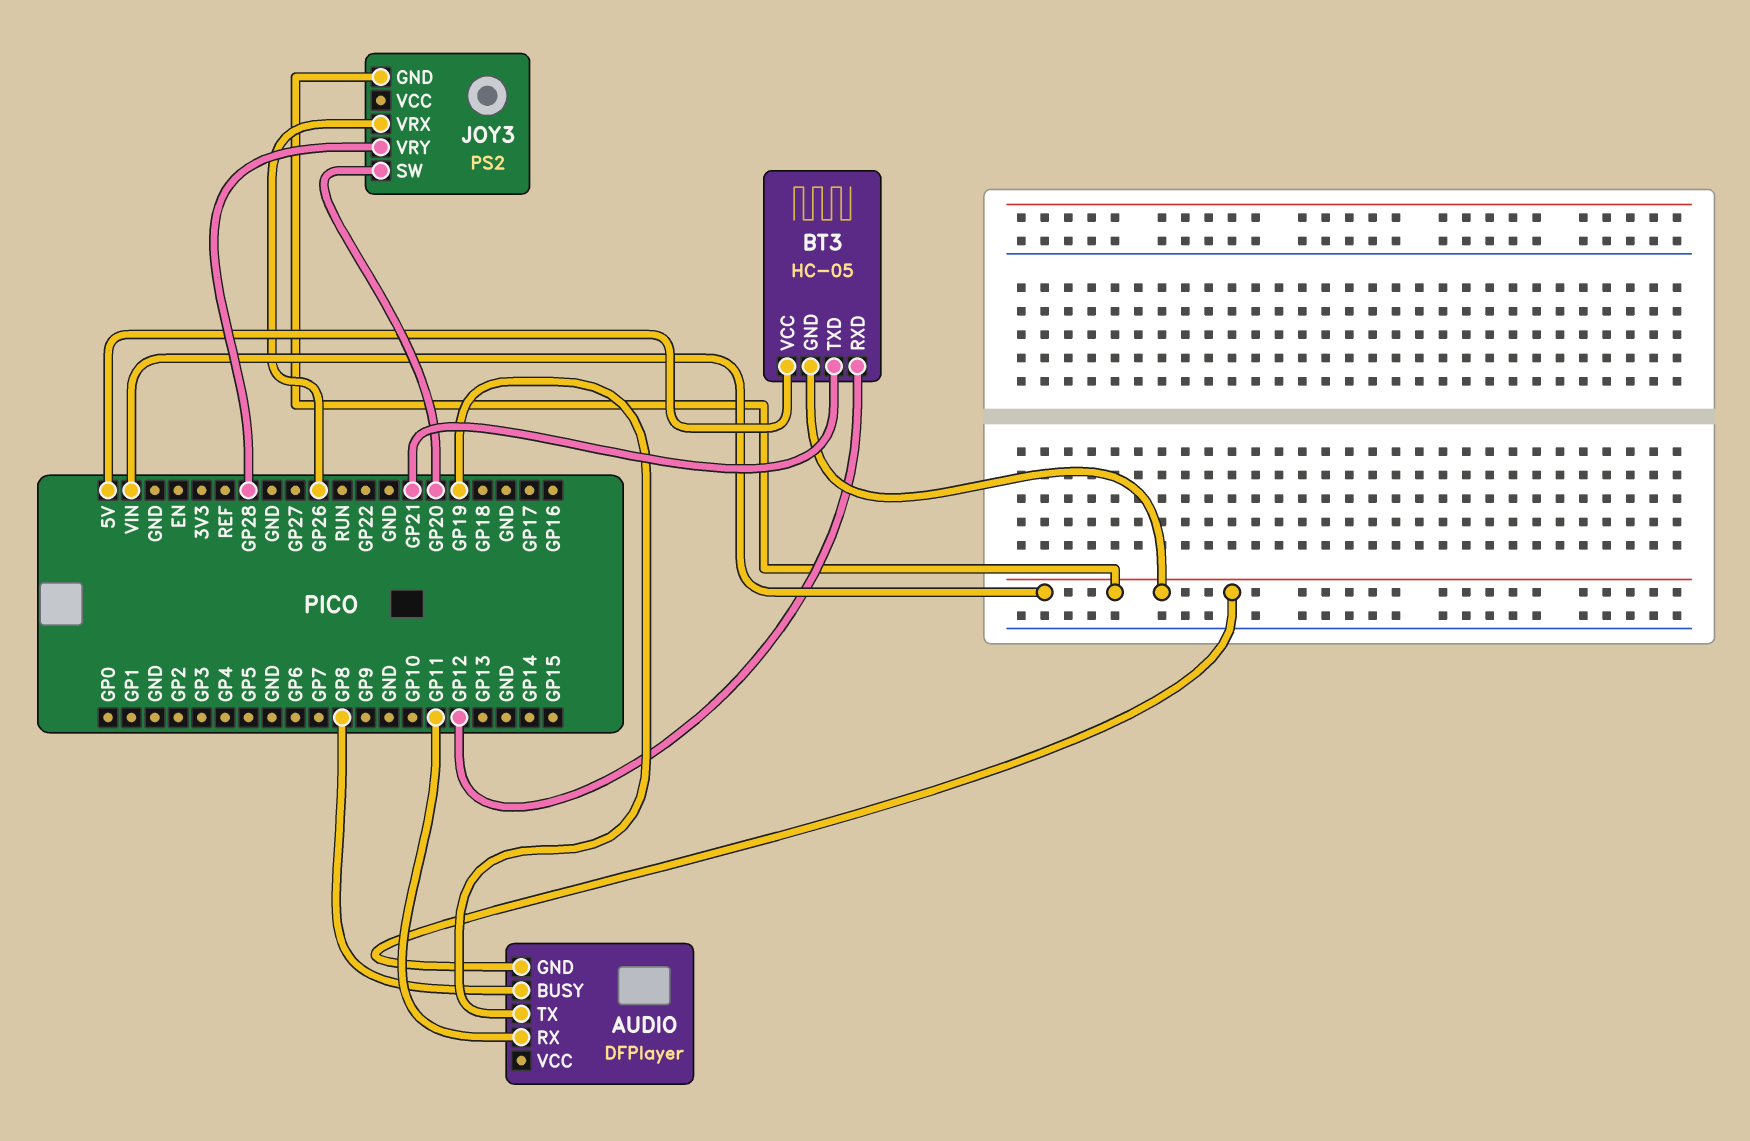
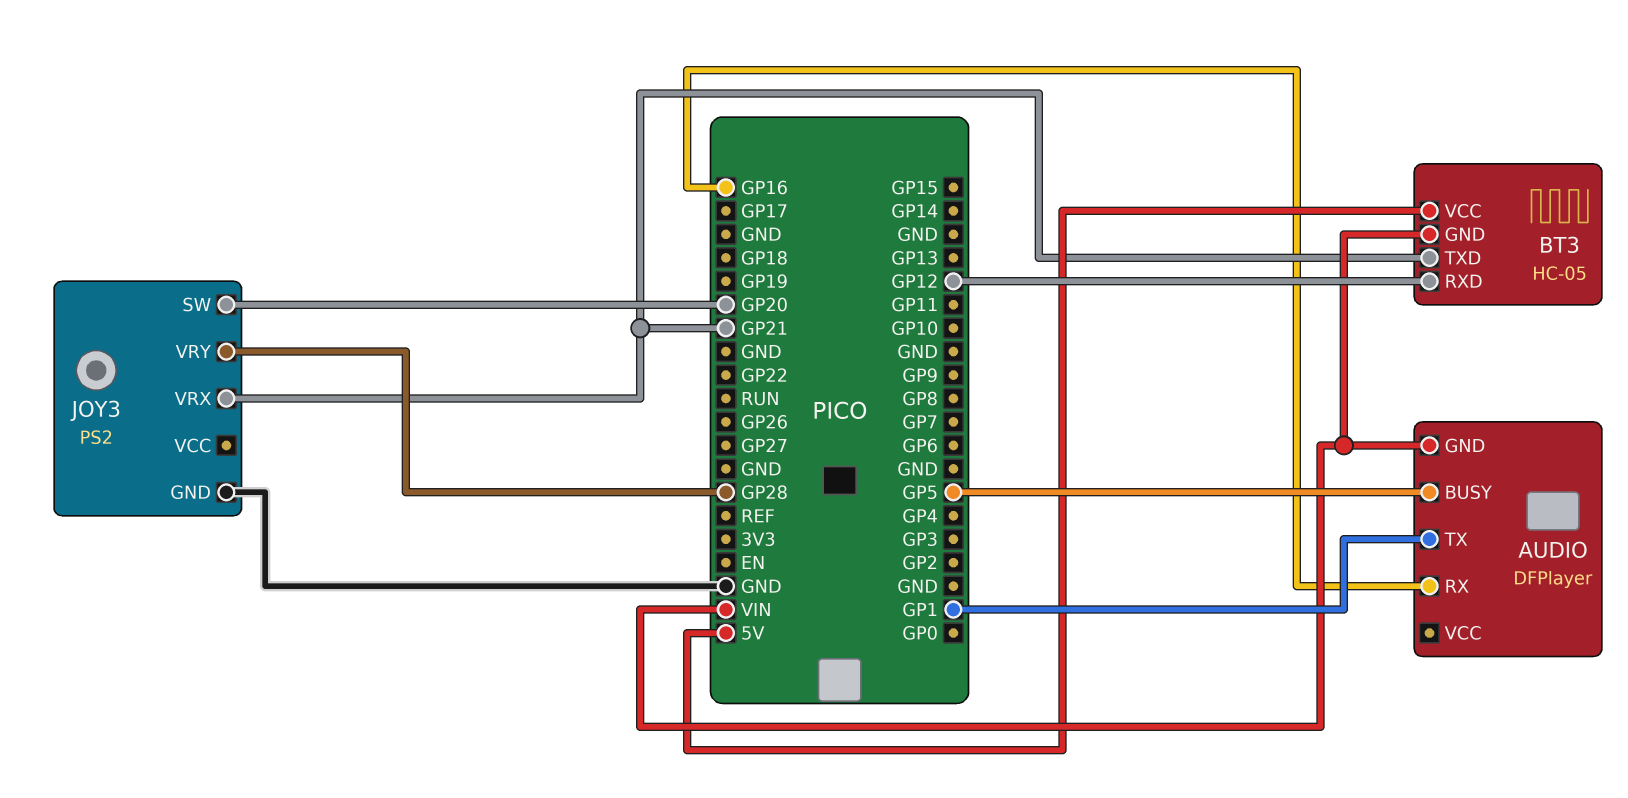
AUDIO pin BUSY: GP8 -> GP5
AUDIO pin RX: GP11 -> GP16
AUDIO pin TX: GP19 -> GP1
JOY3 pin GND: VIN -> GND
JOY3 pin VRX: GP26 -> GP21

